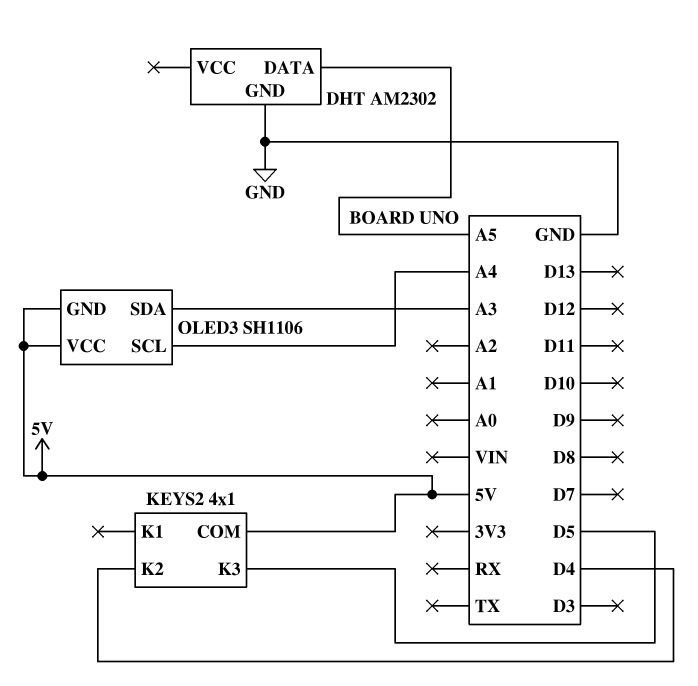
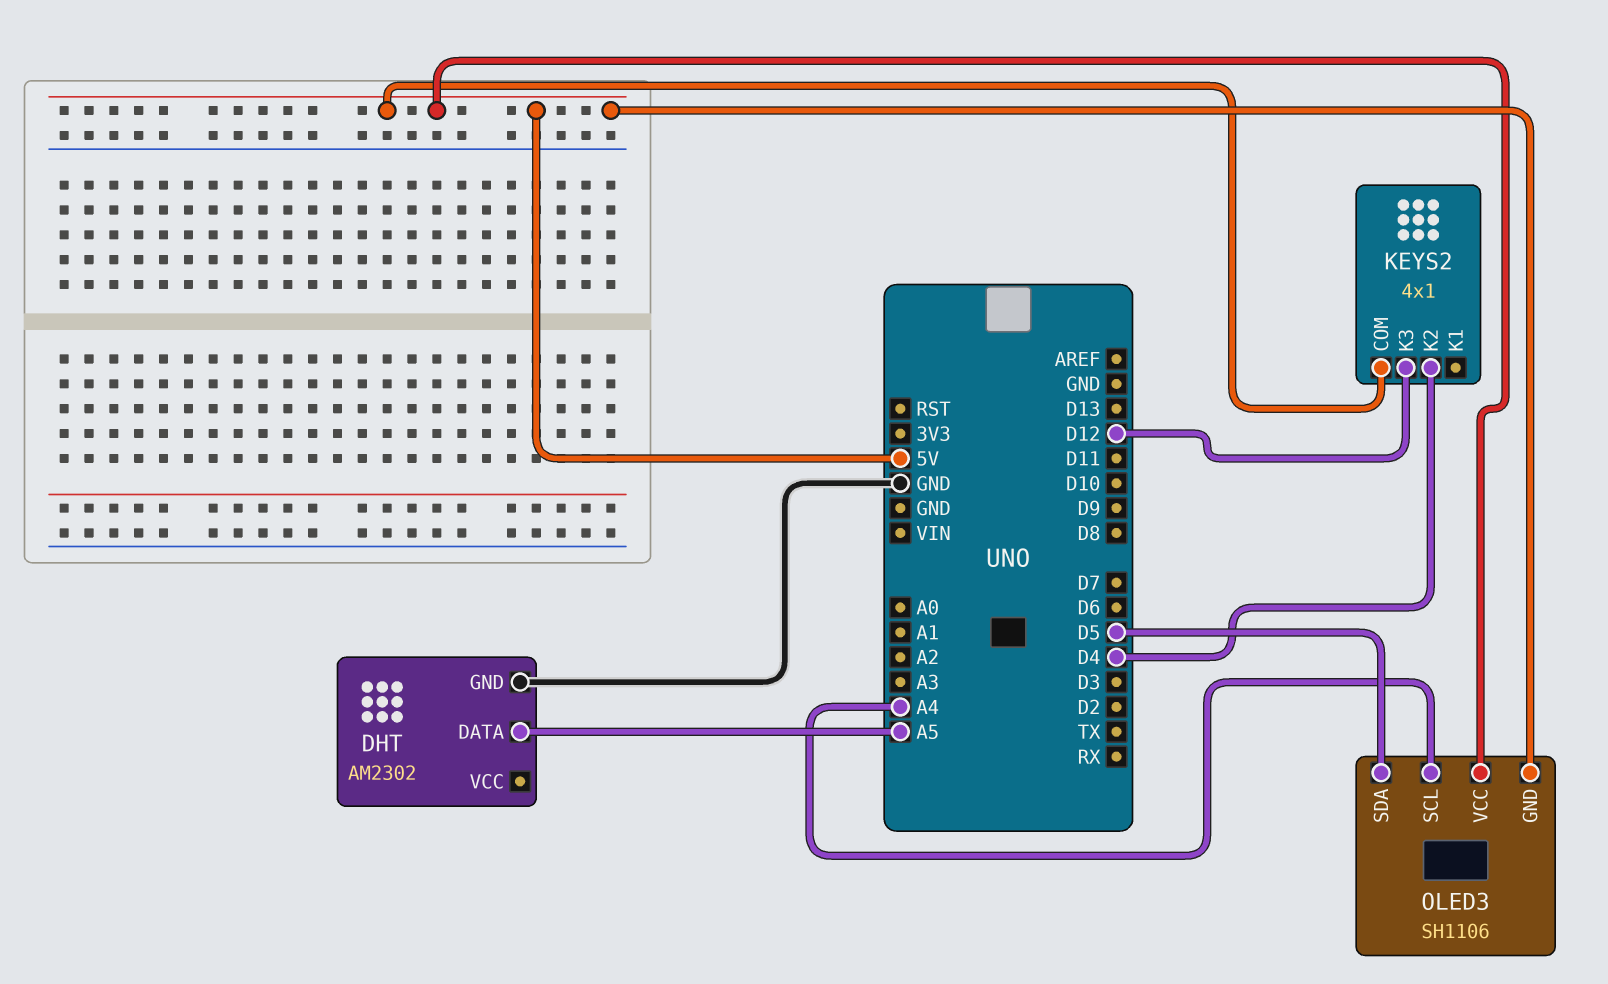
KEYS2 pin K3: D5 -> D12
OLED3 pin SDA: A3 -> D5

